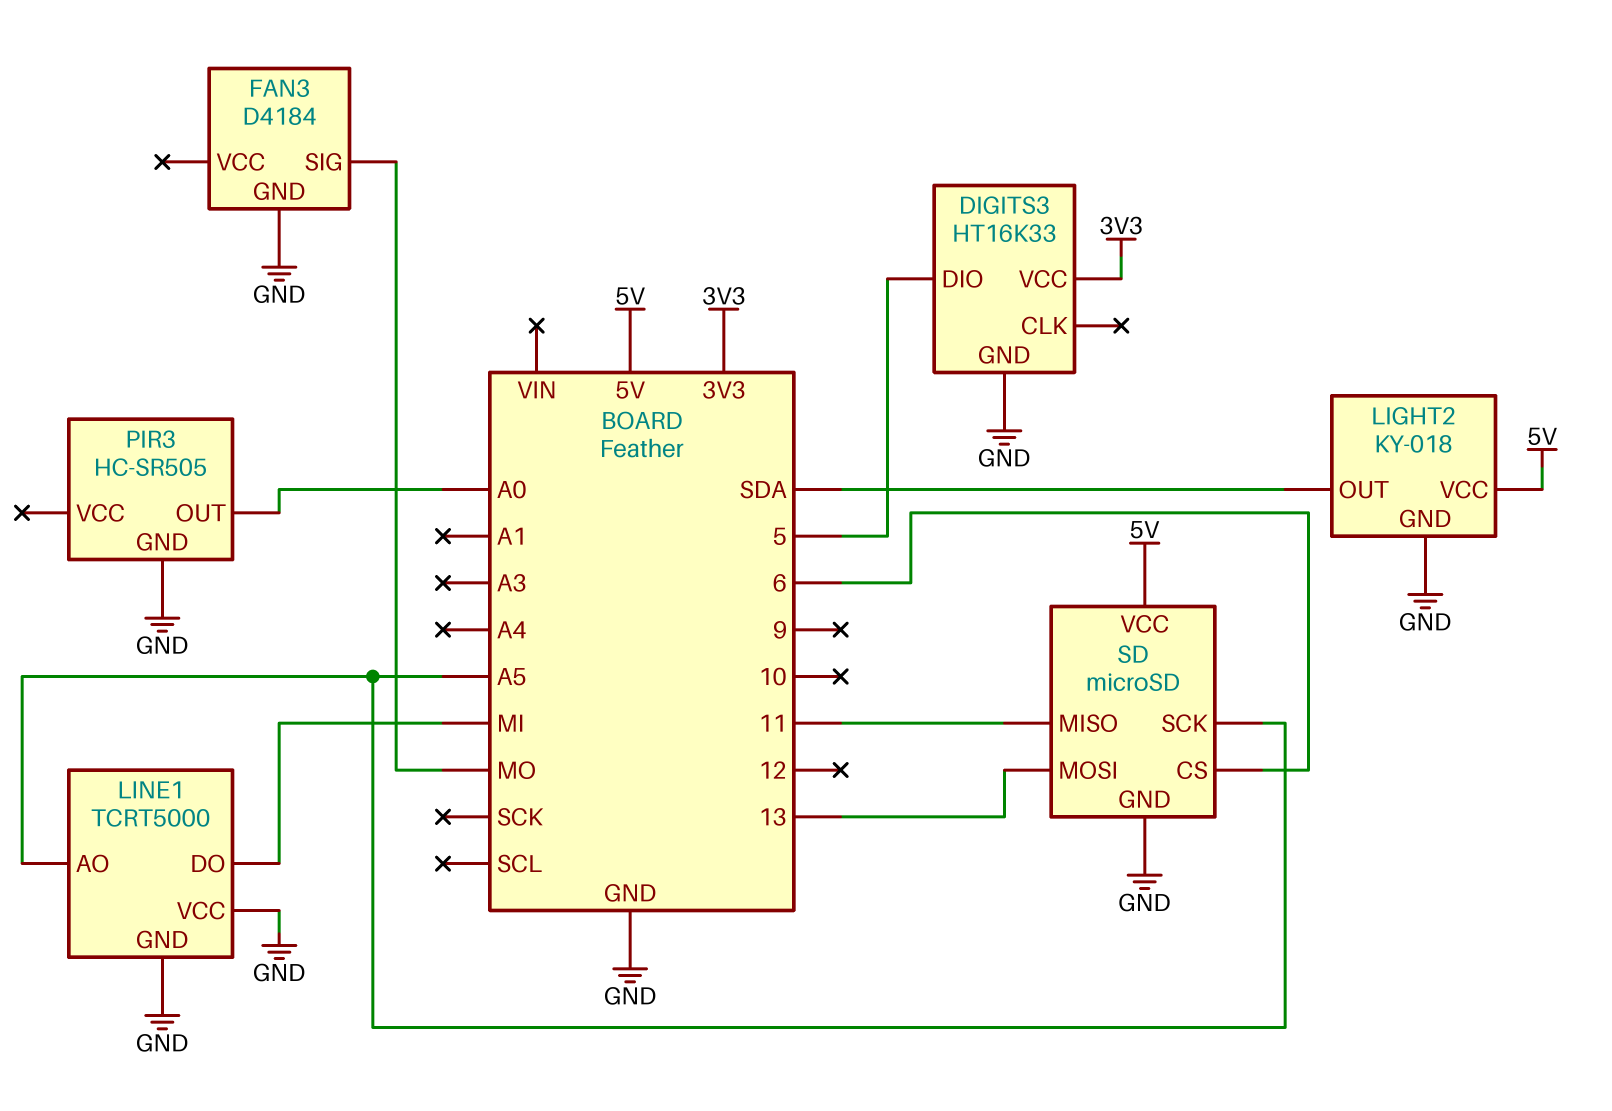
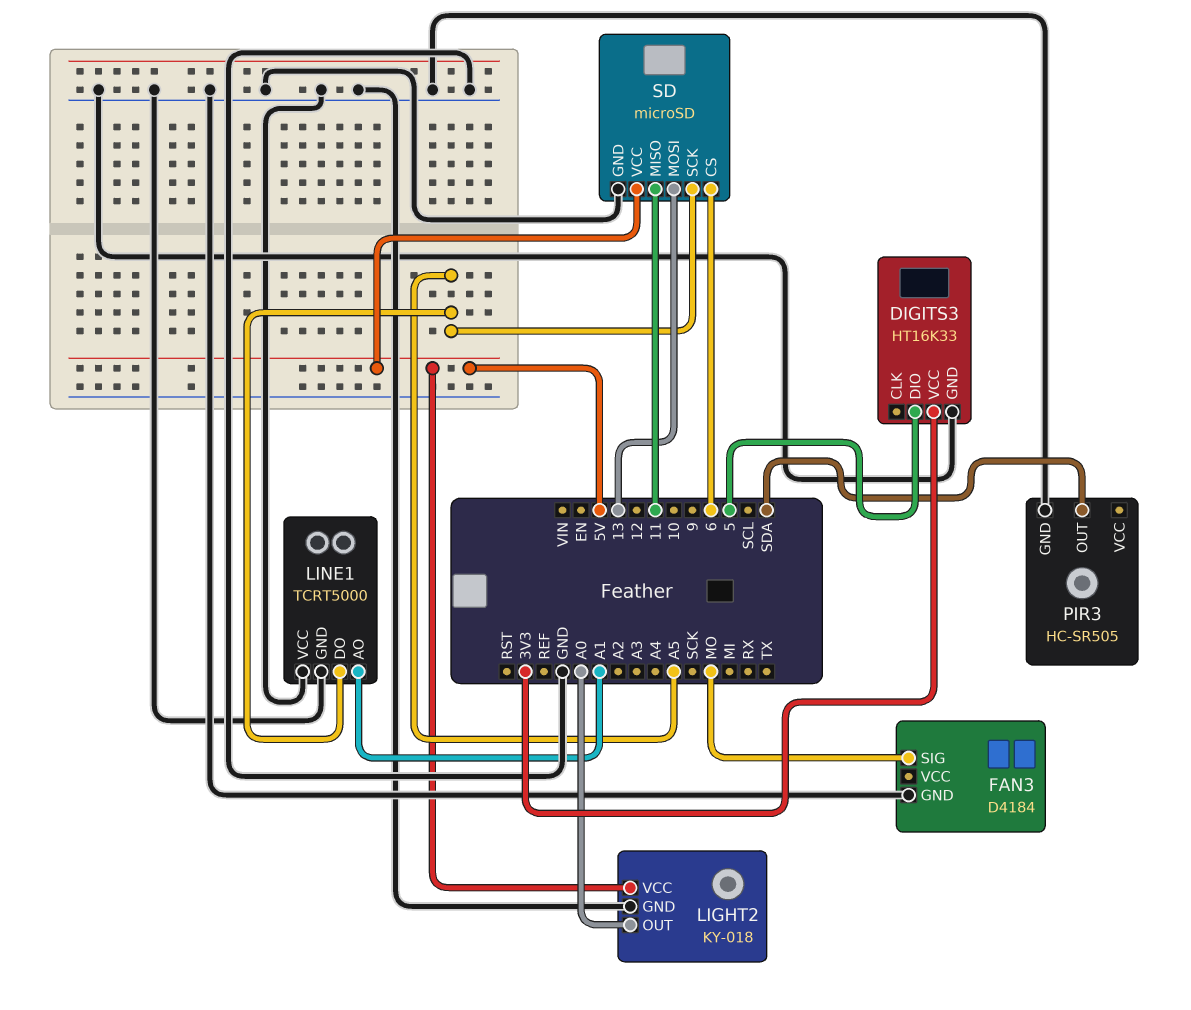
LIGHT2 pin OUT: SDA -> A0
LINE1 pin AO: A5 -> A1
LINE1 pin DO: MI -> A5
PIR3 pin OUT: A0 -> SDA

